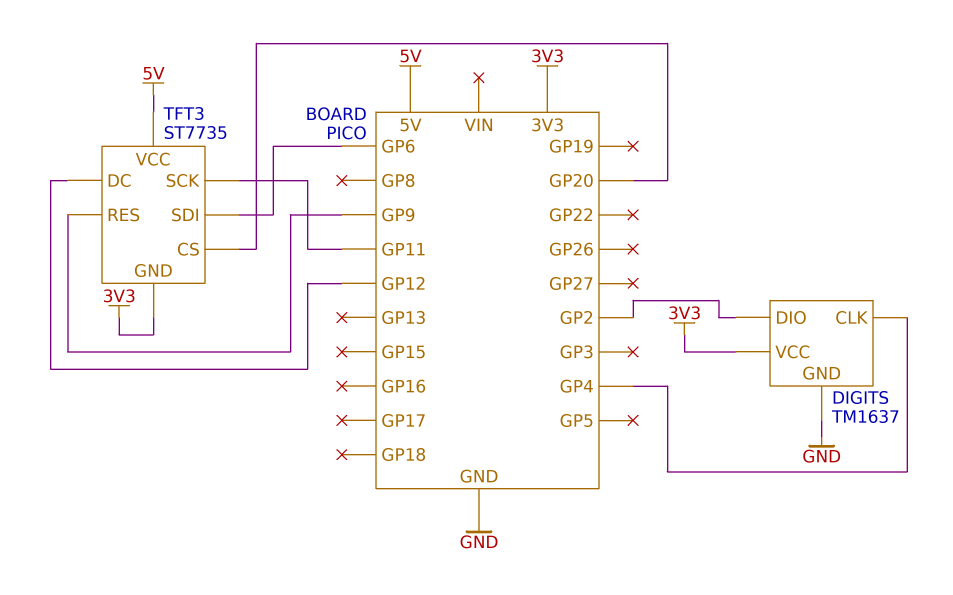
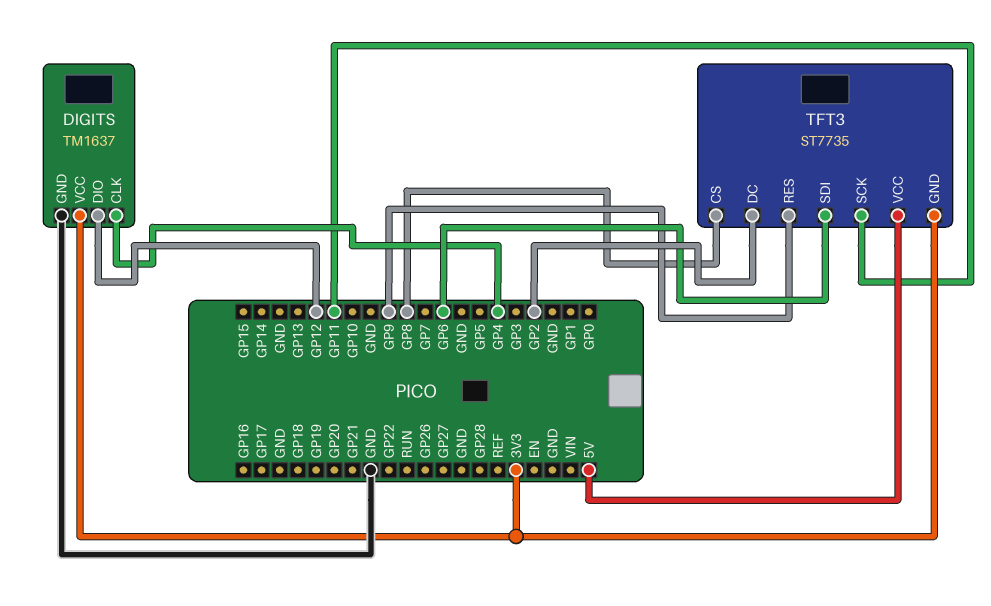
DIGITS pin DIO: GP2 -> GP12
TFT3 pin CS: GP20 -> GP8
TFT3 pin DC: GP12 -> GP2

